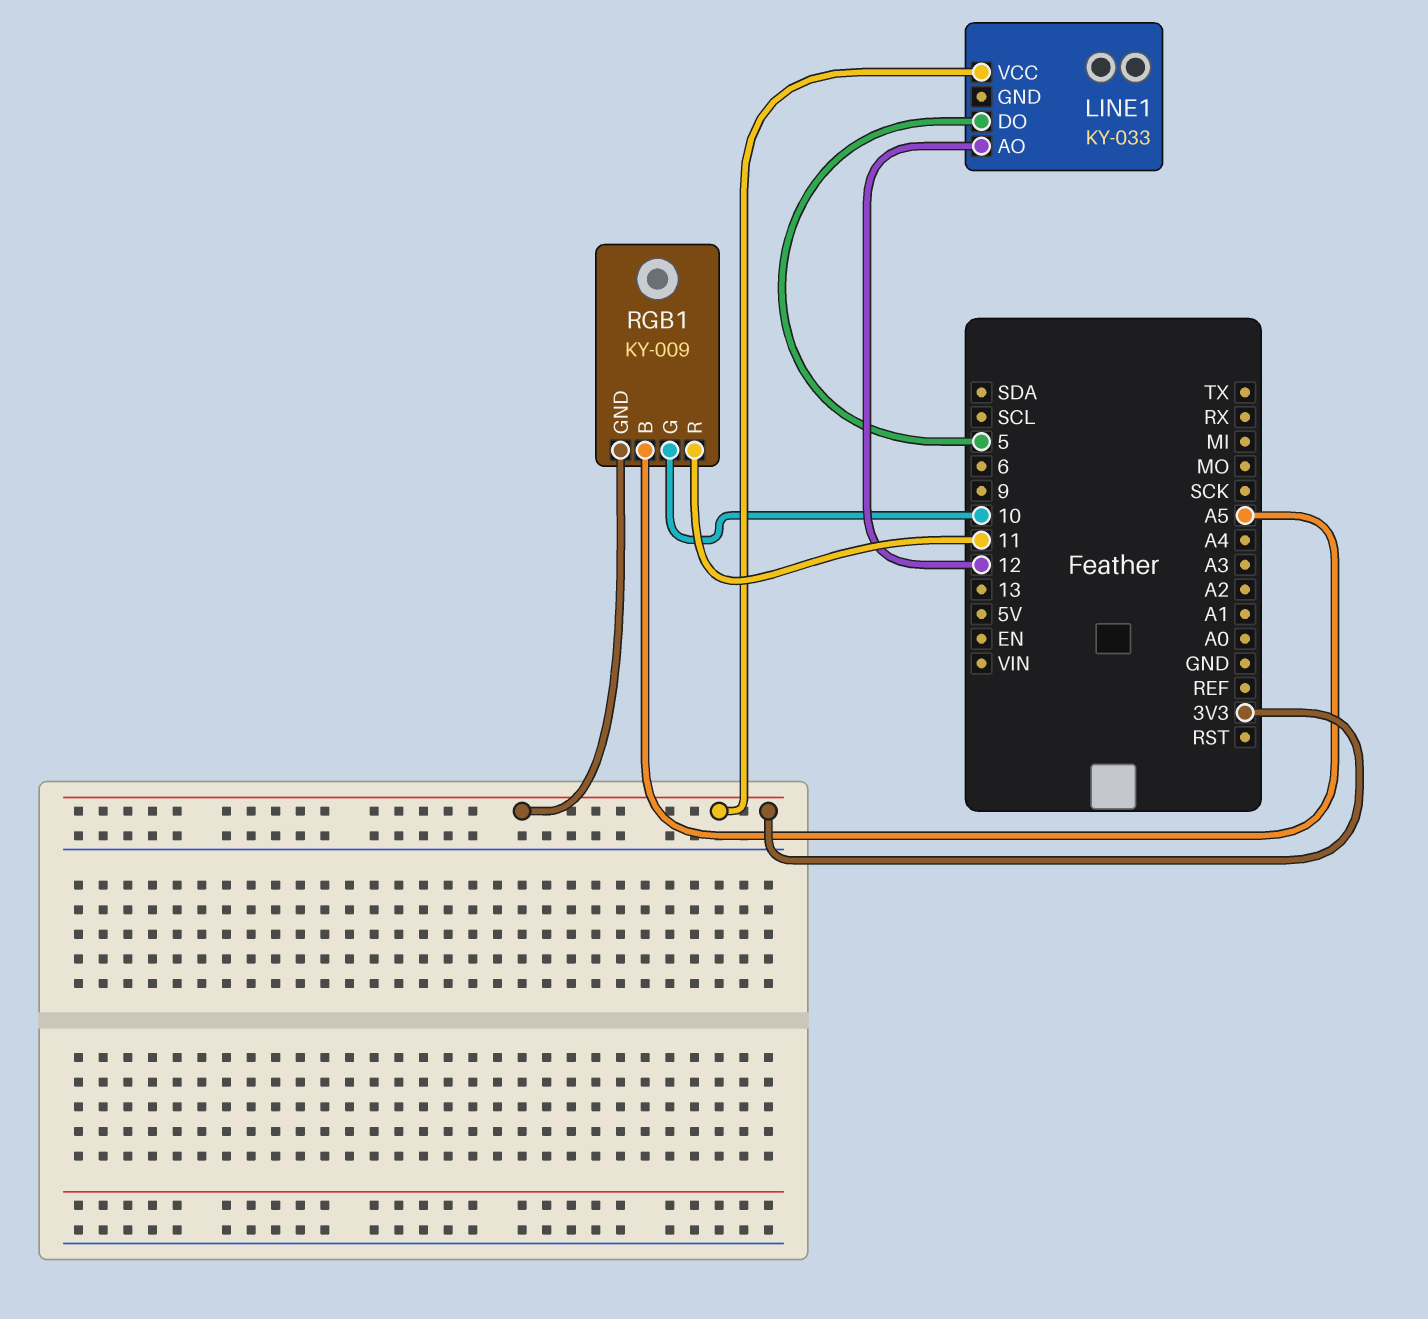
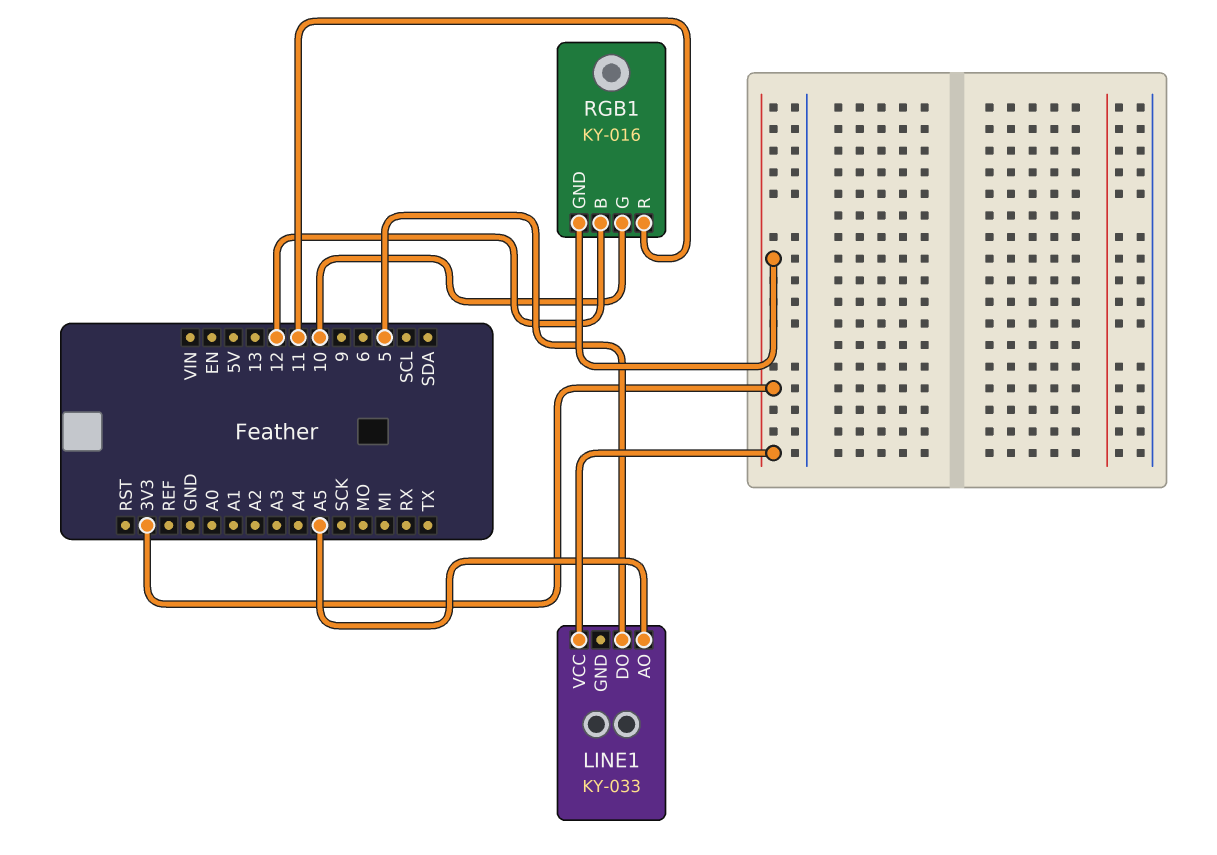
LINE1 pin AO: 12 -> A5
RGB1: KY-009 -> KY-016
RGB1 pin B: A5 -> 12

